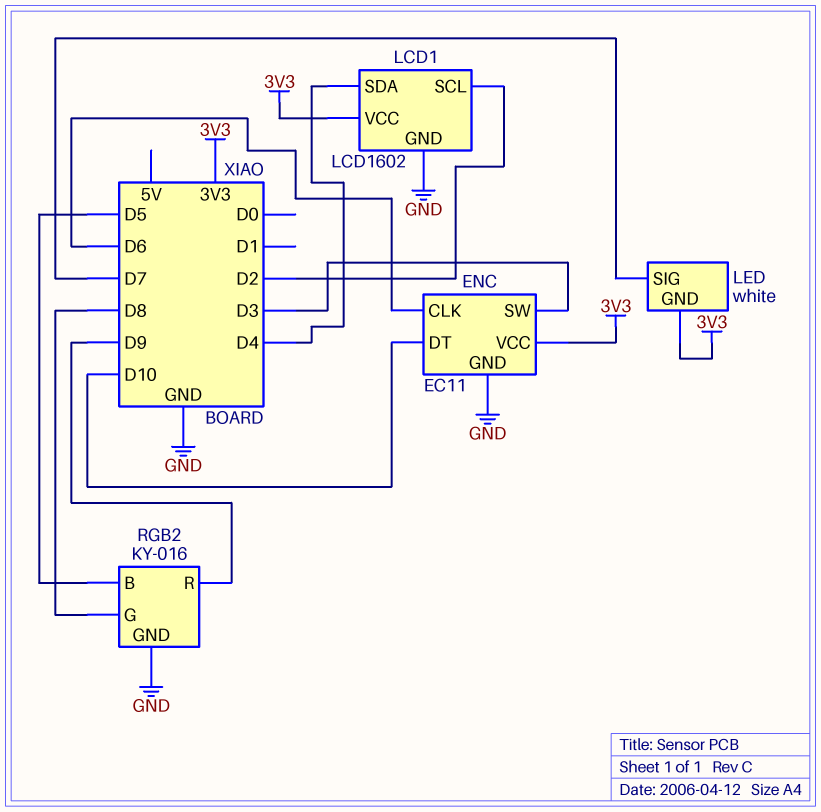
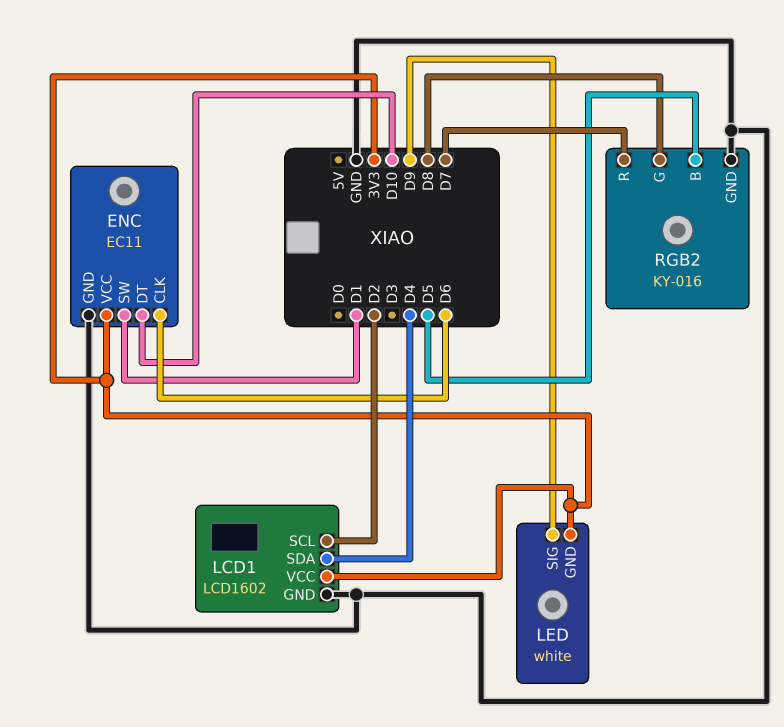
ENC pin SW: D3 -> D1
LED pin SIG: D7 -> D9
RGB2 pin R: D9 -> D7

